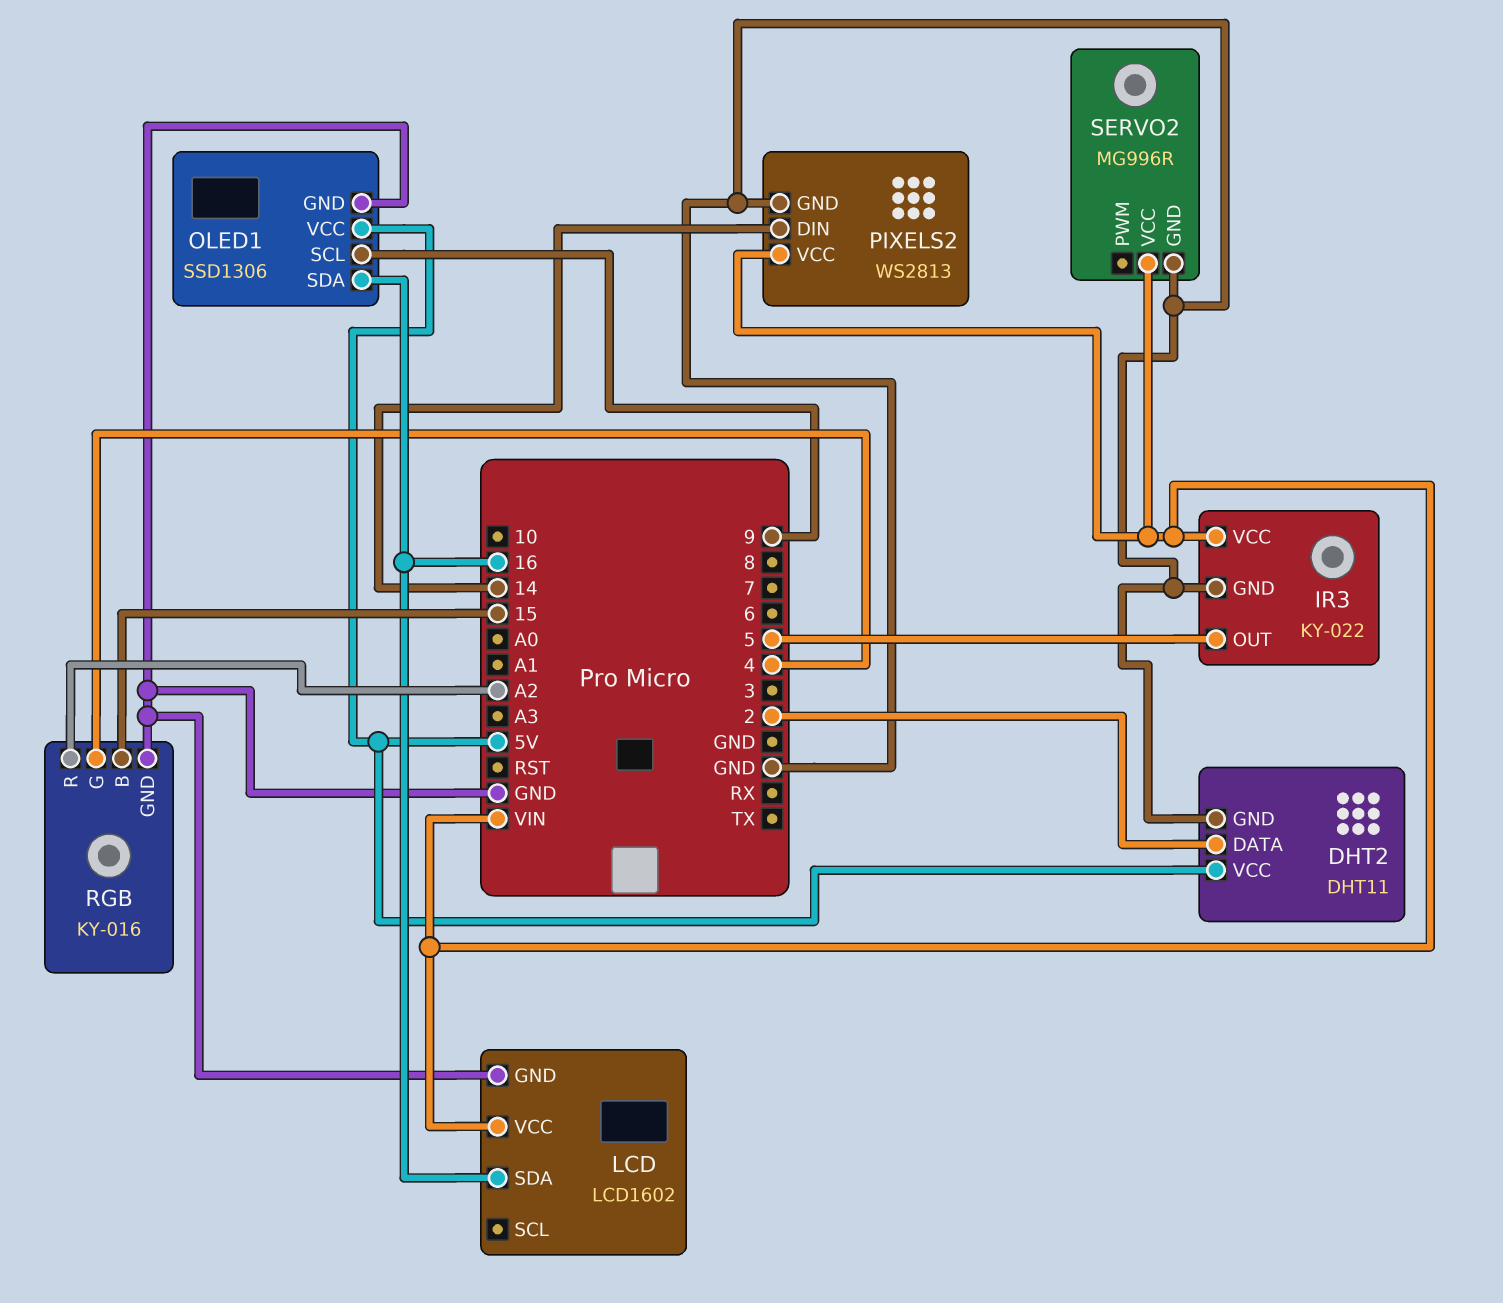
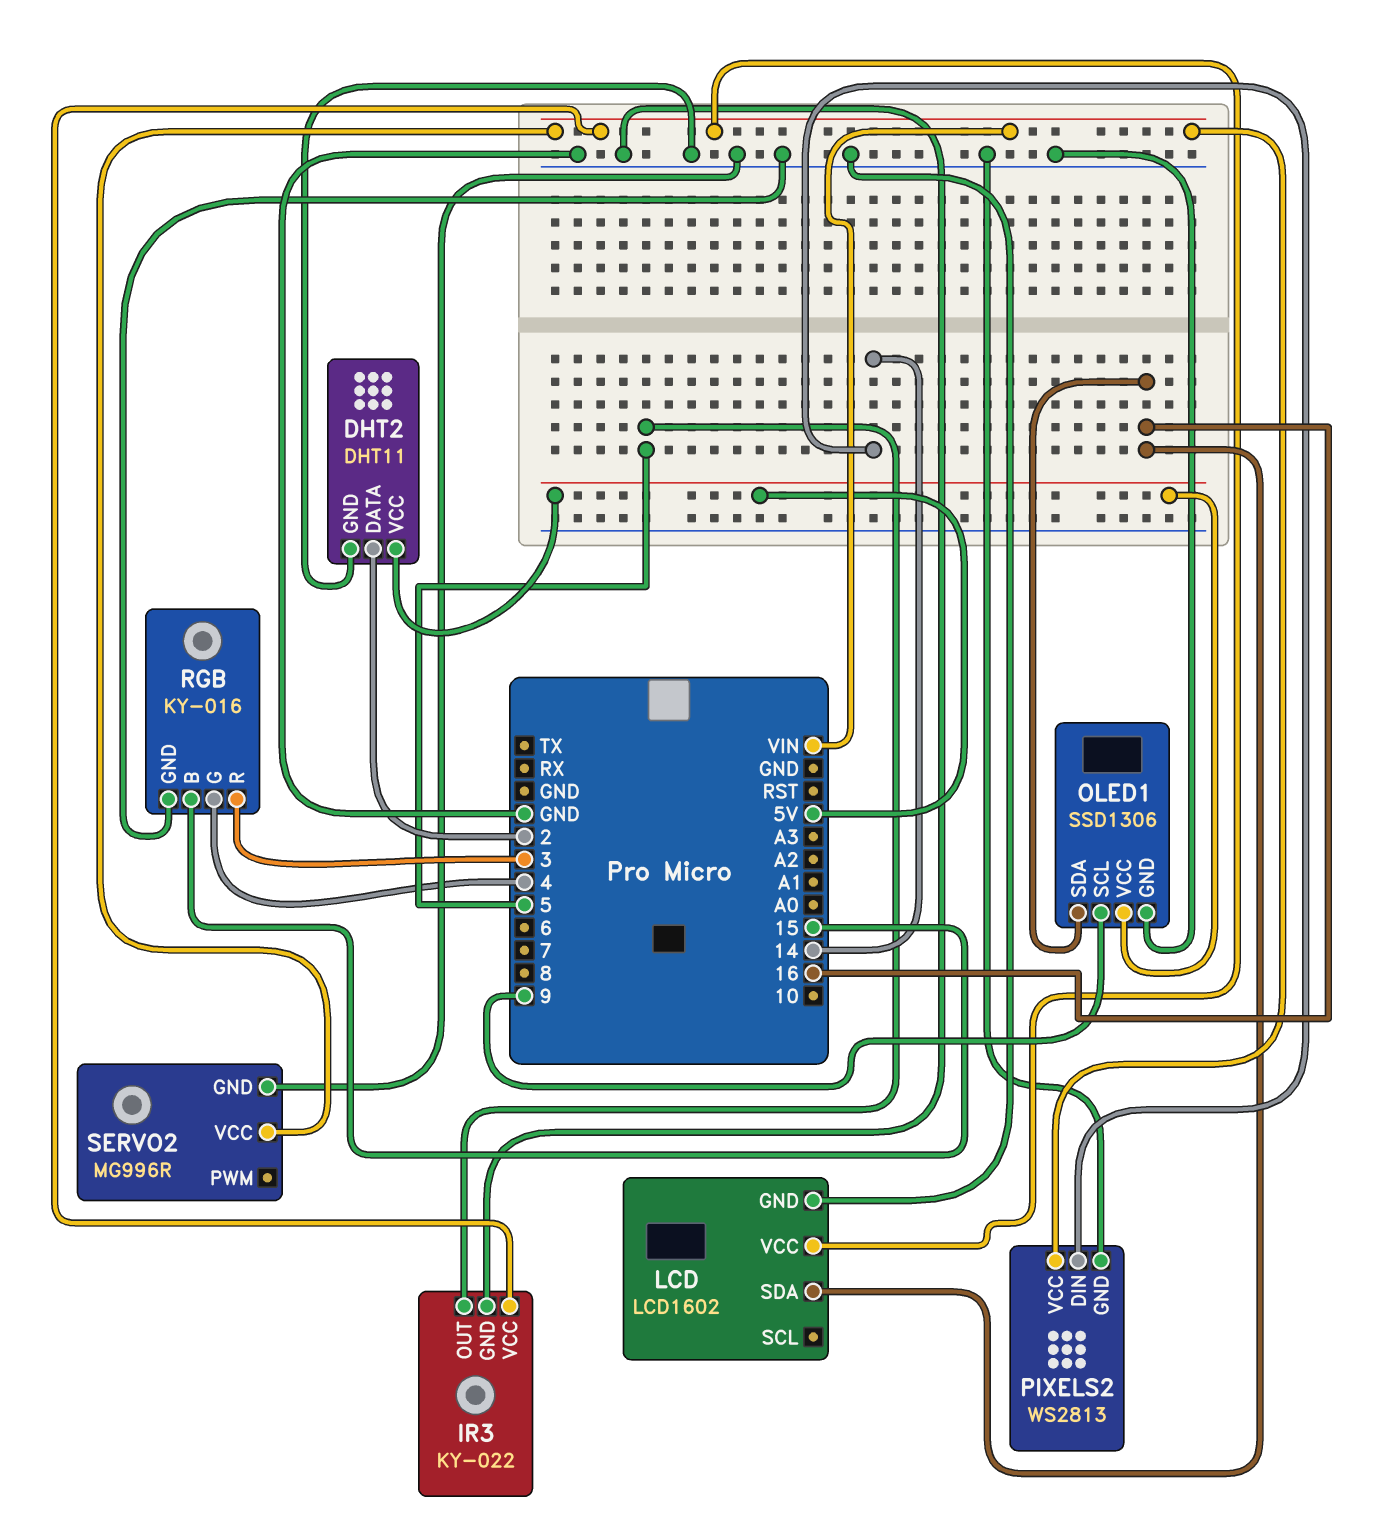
RGB pin R: A2 -> 3

